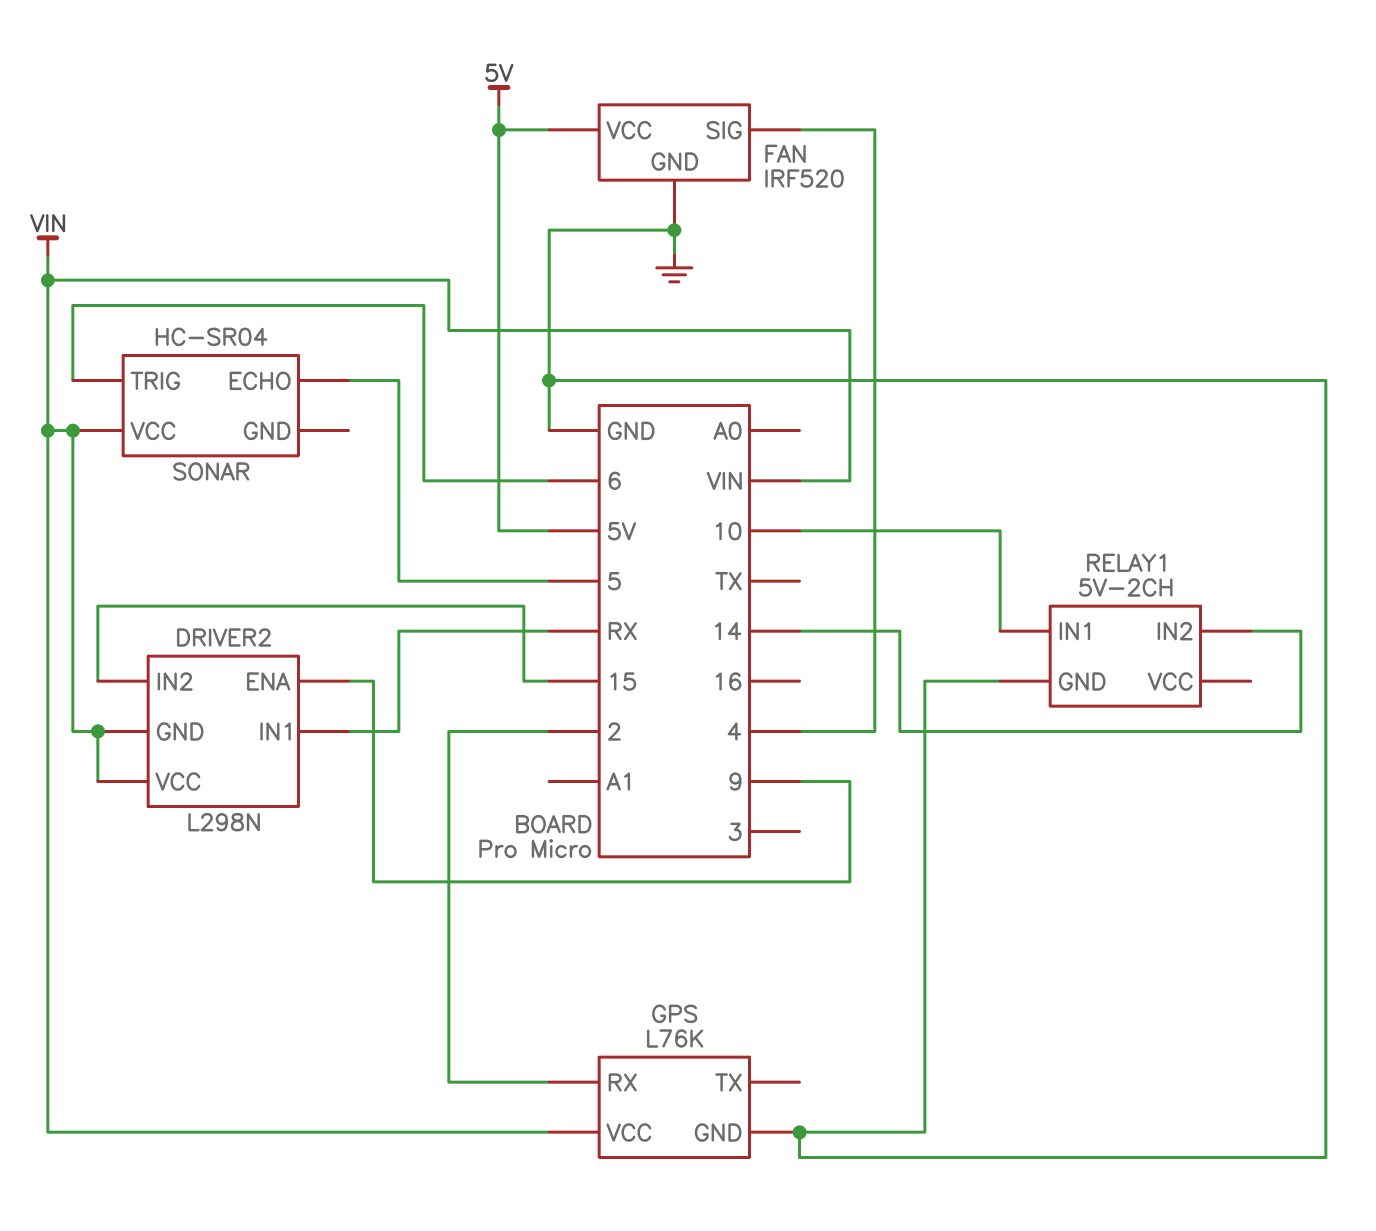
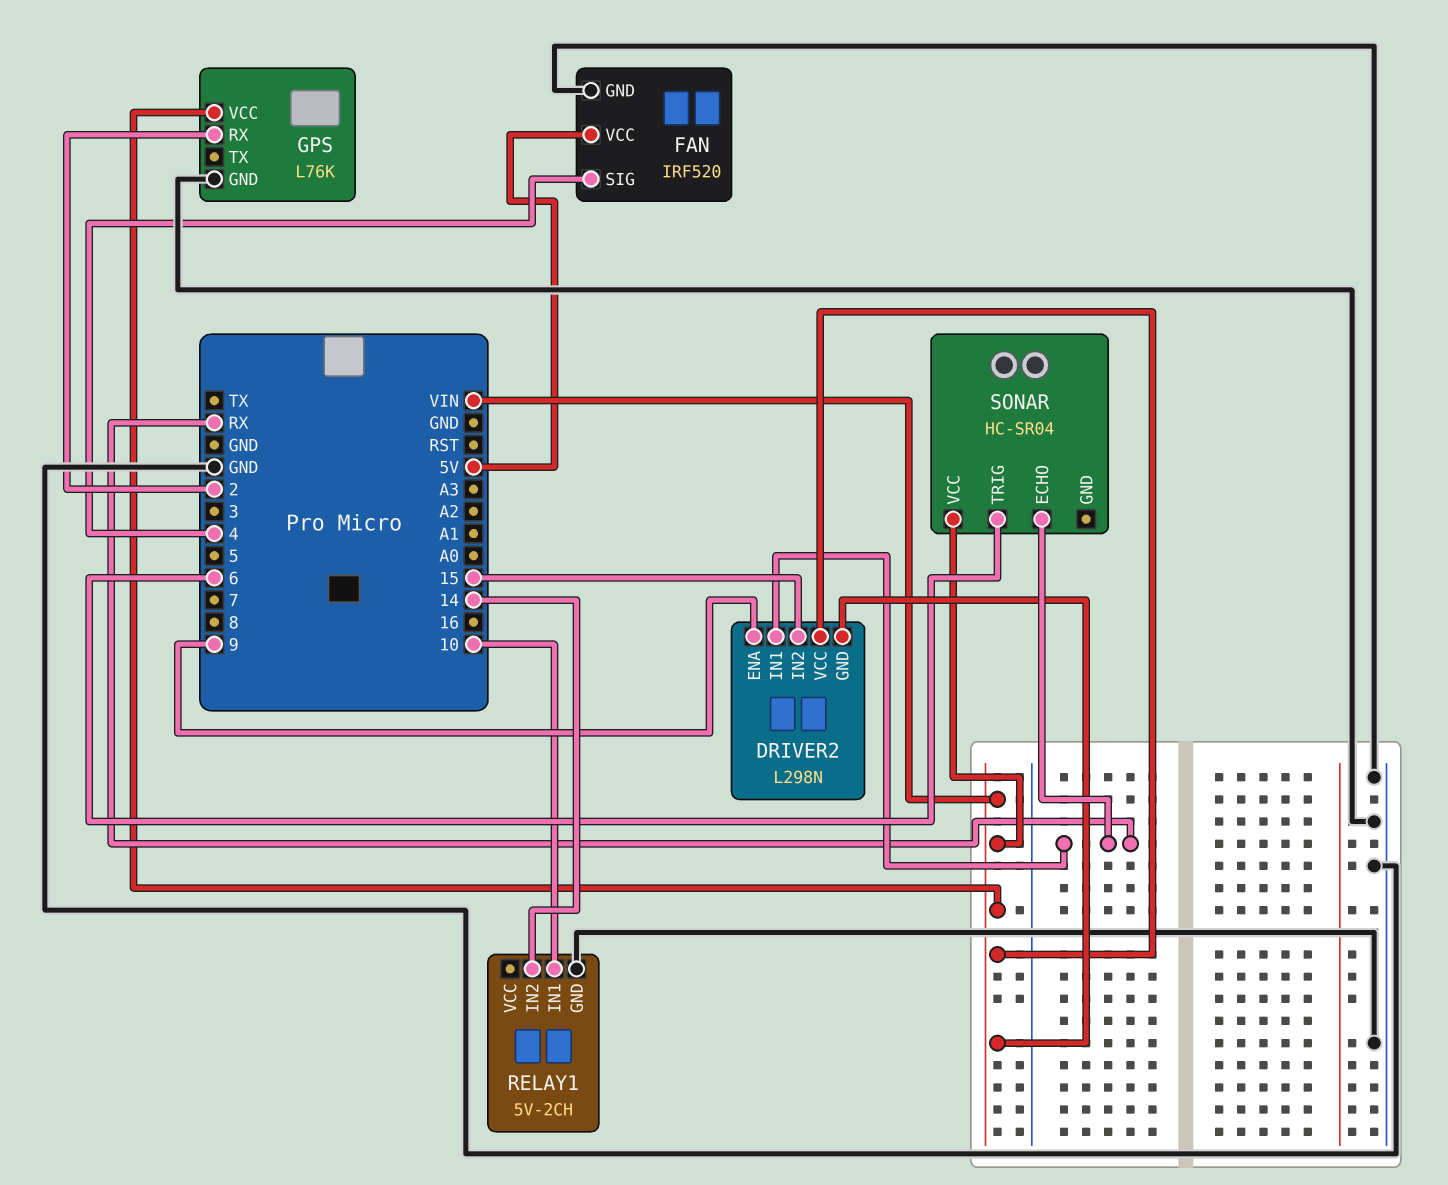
SONAR pin ECHO: 5 -> RX

